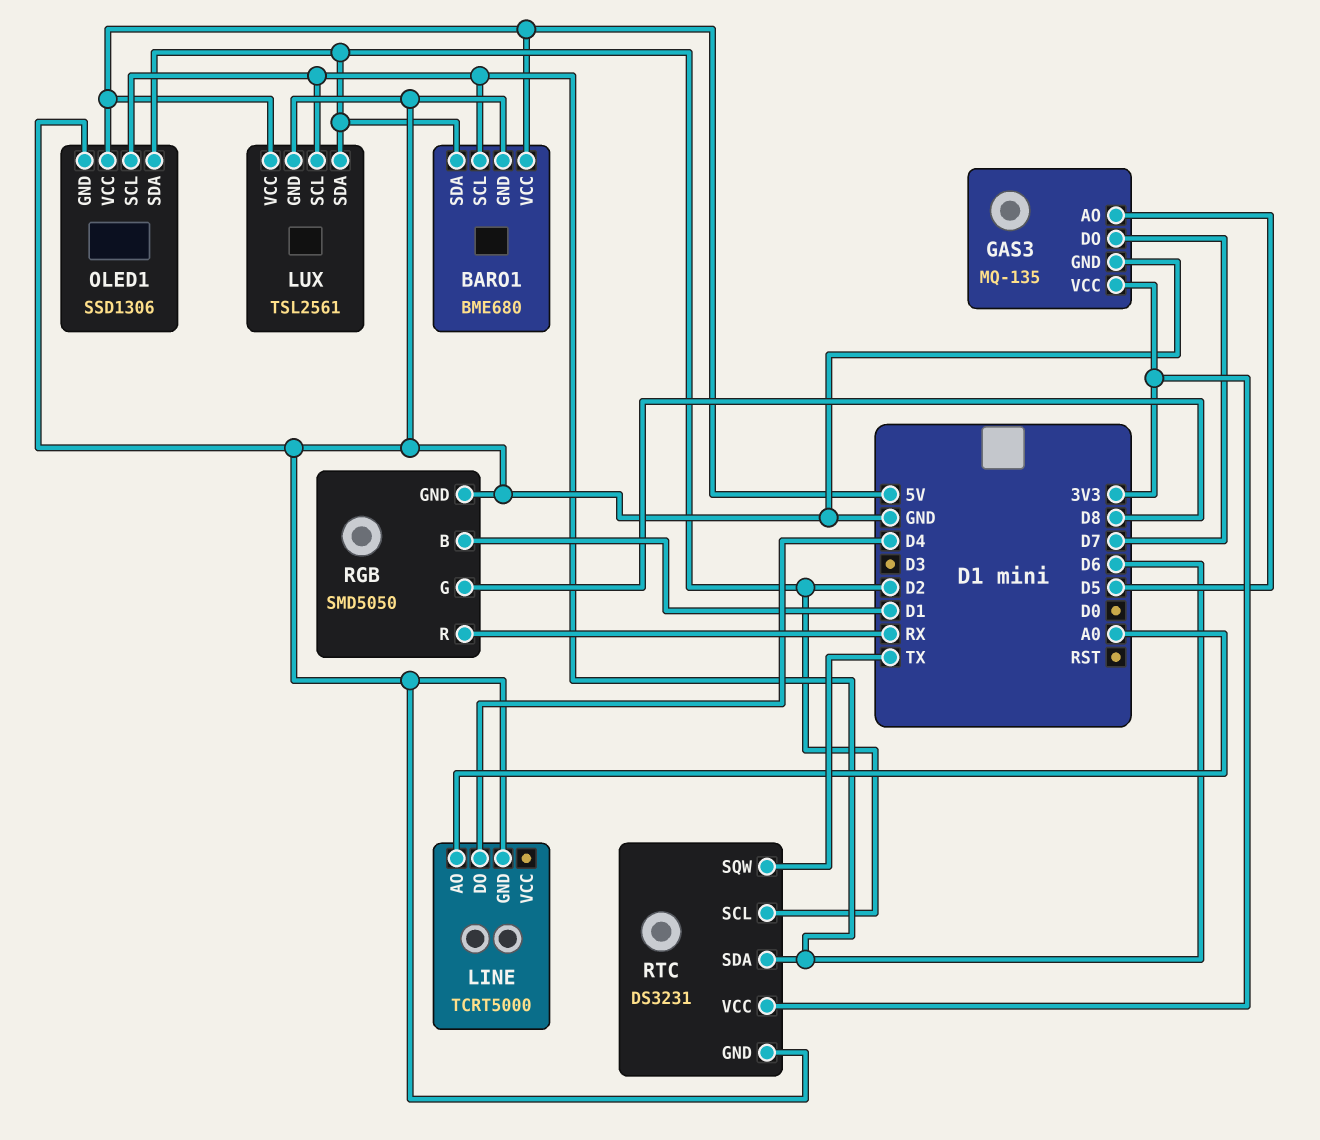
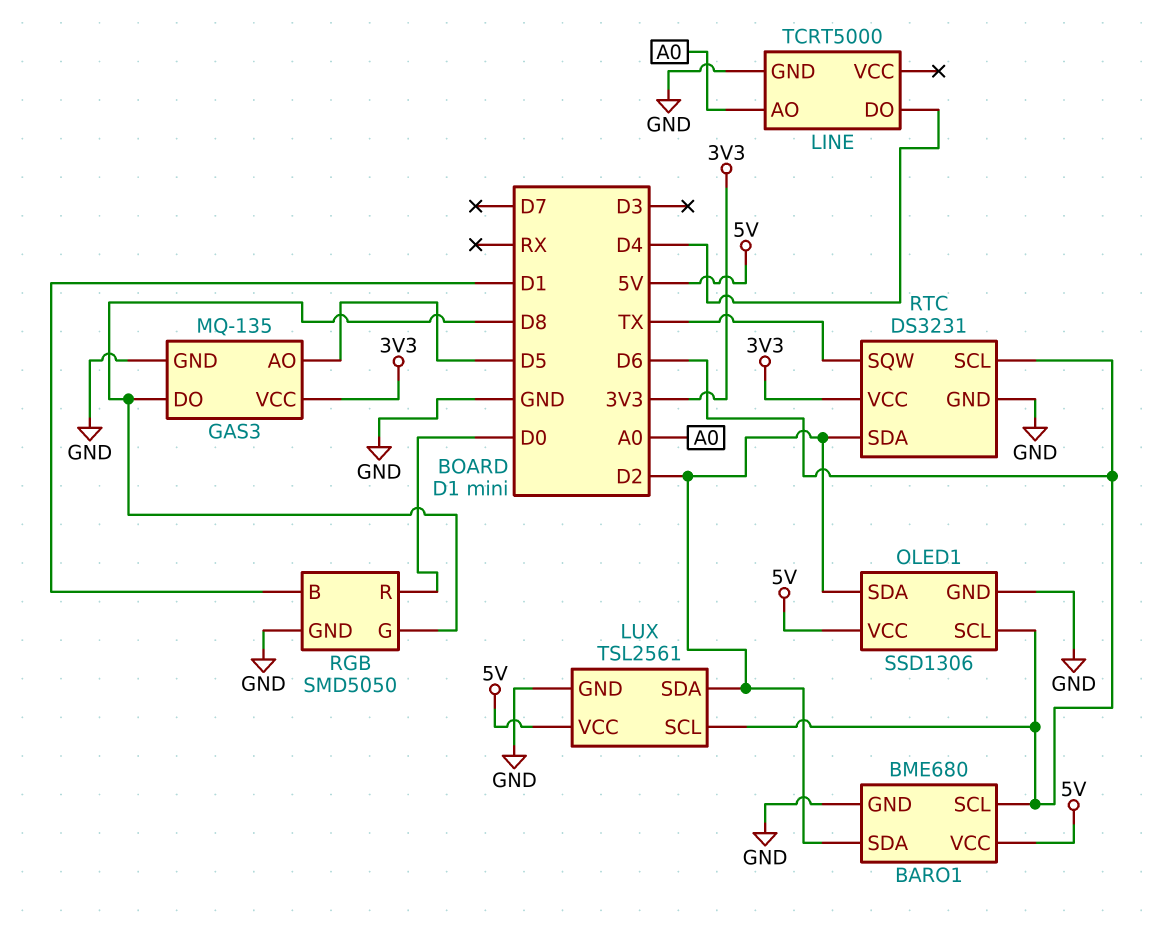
GAS3 pin DO: D7 -> D8
RGB pin R: RX -> D0
RTC pin SCL: D2 -> D6
RTC pin SDA: D6 -> D2

